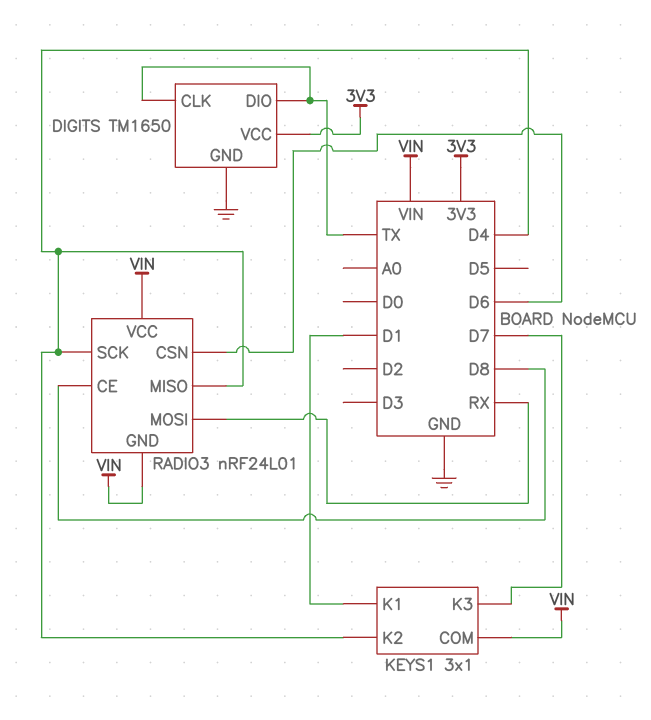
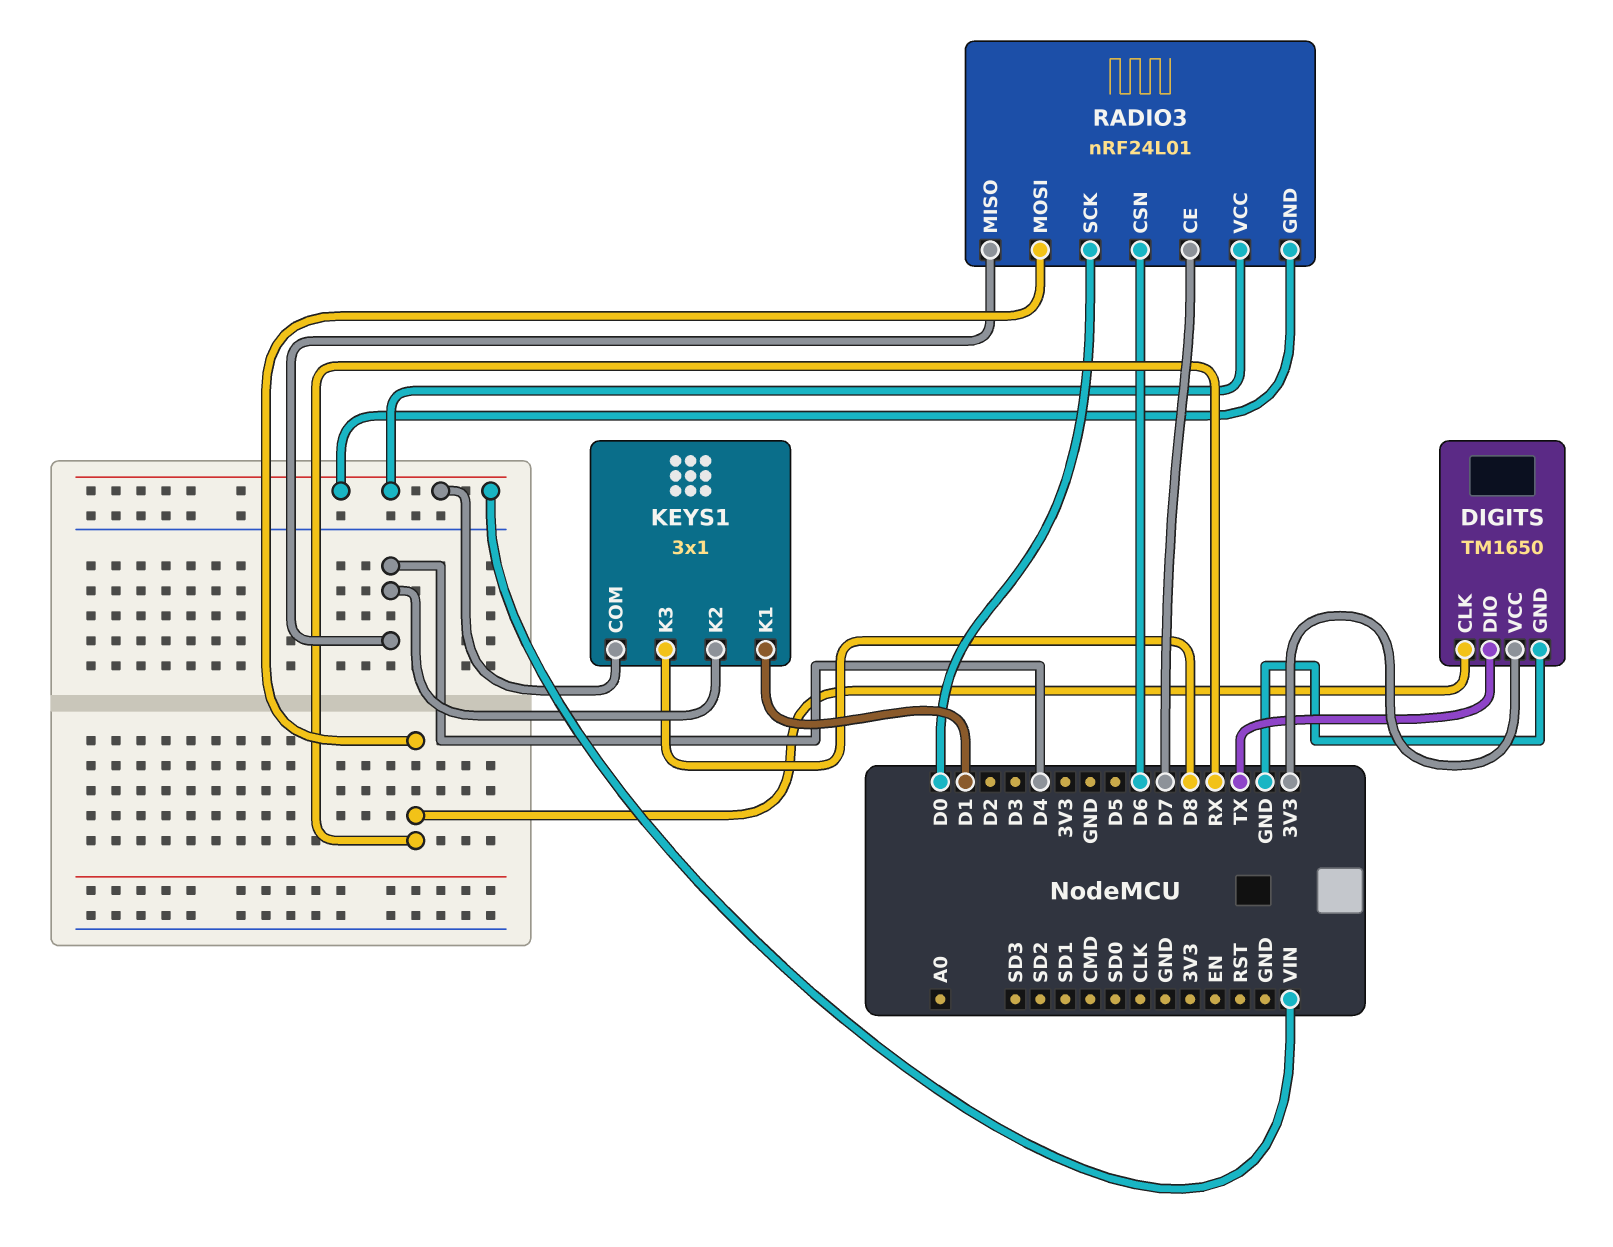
DIGITS pin CLK: TX -> RX
KEYS1 pin K3: D7 -> D8
RADIO3 pin CE: D8 -> D7
RADIO3 pin SCK: D4 -> D0

